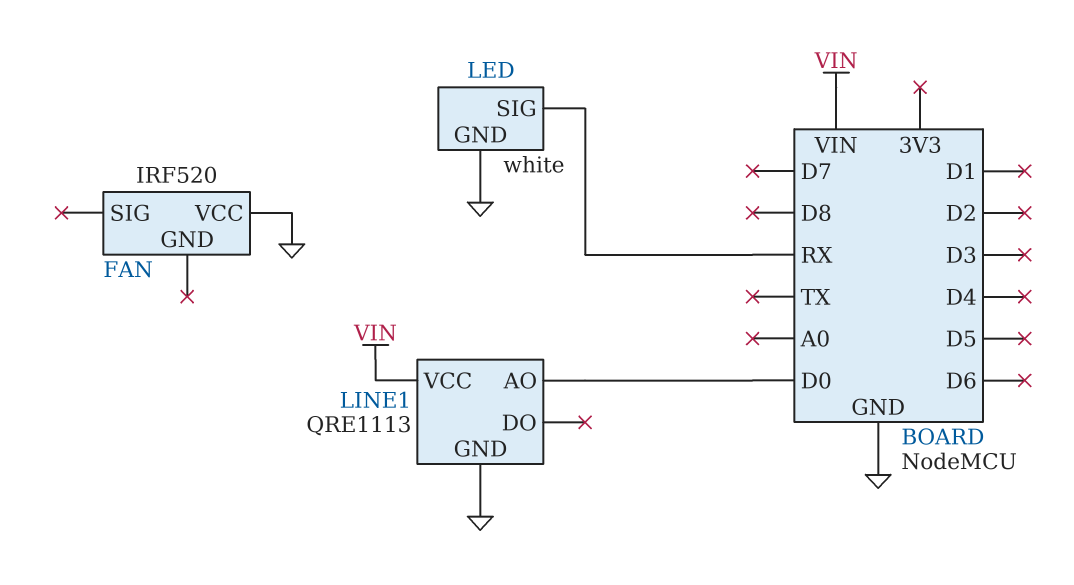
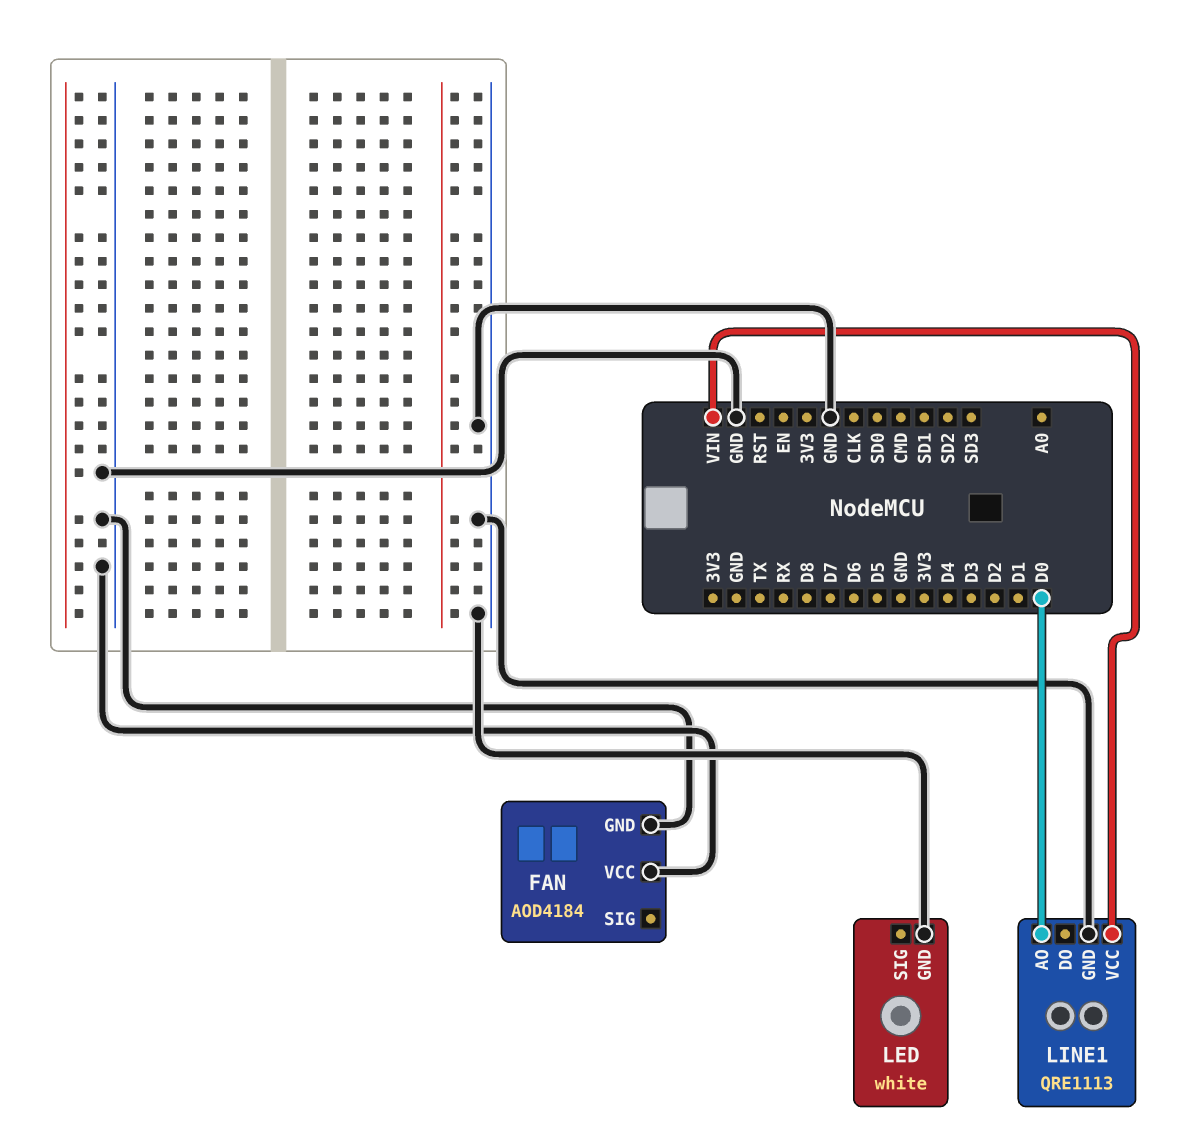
FAN: IRF520 -> AOD4184
FAN pin GND: none -> GND
LED pin SIG: RX -> none

